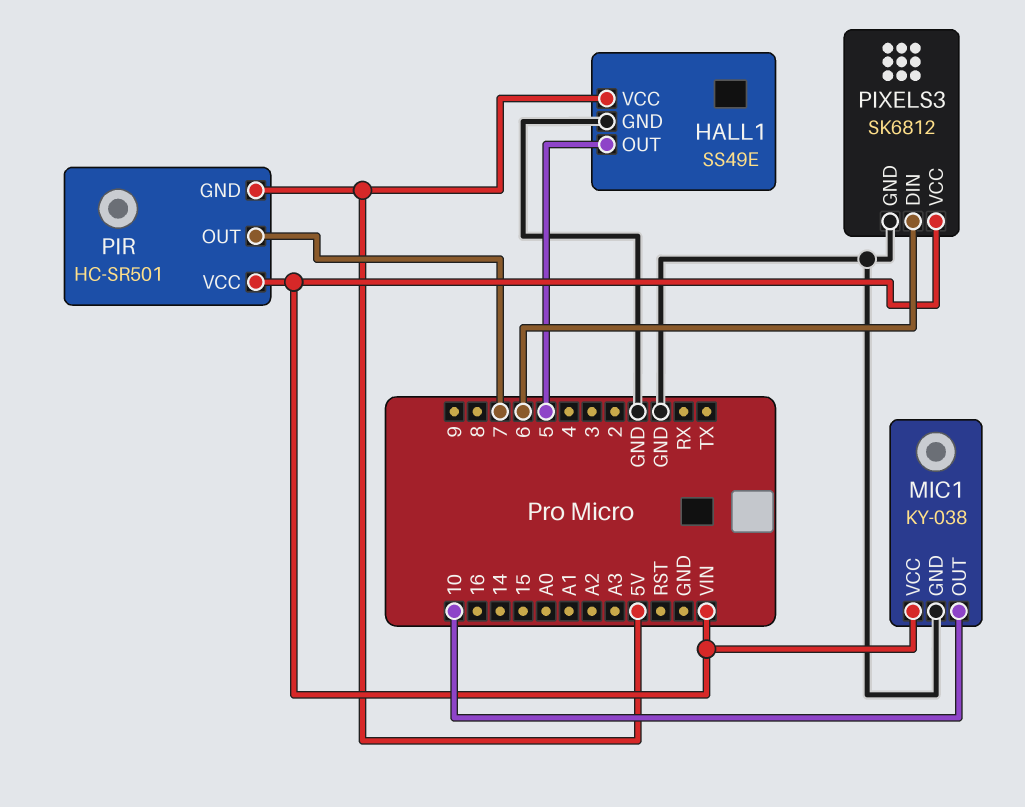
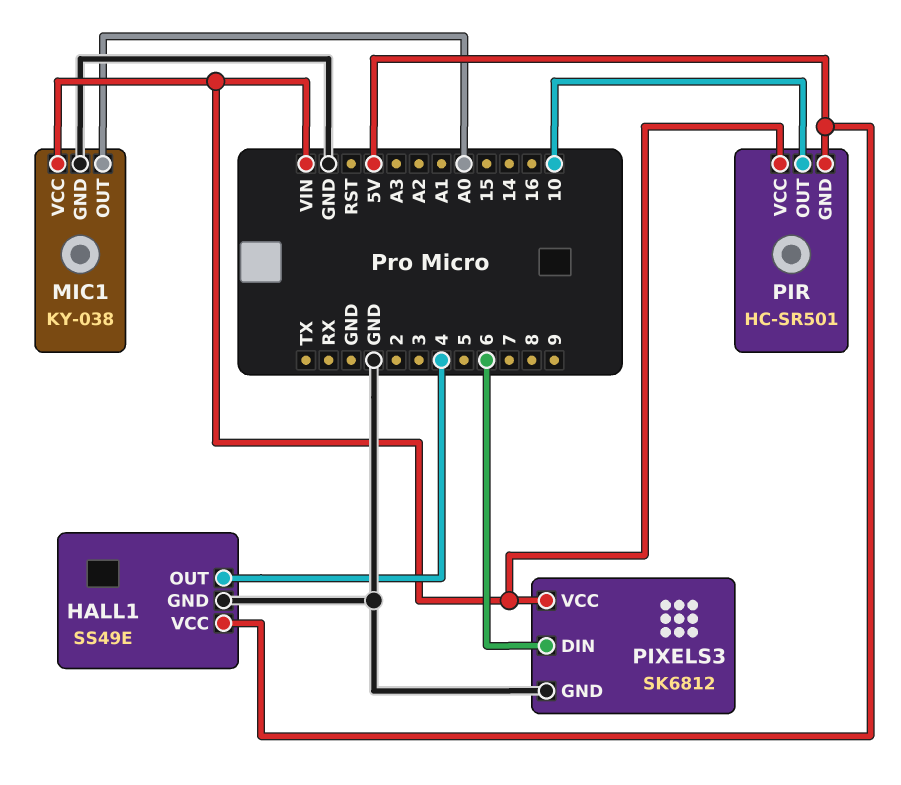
HALL1 pin OUT: 5 -> 4
MIC1 pin OUT: 10 -> A0
PIR pin OUT: 7 -> 10

